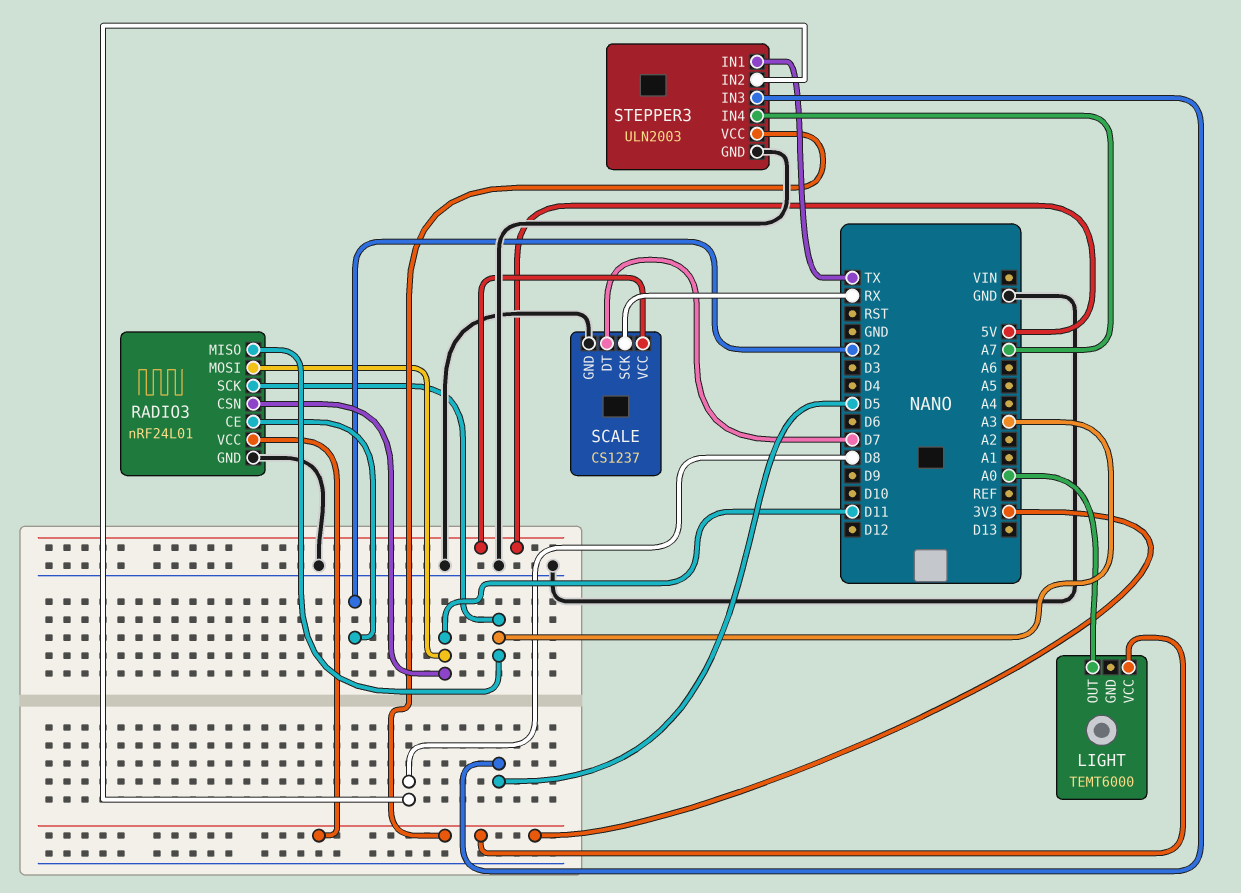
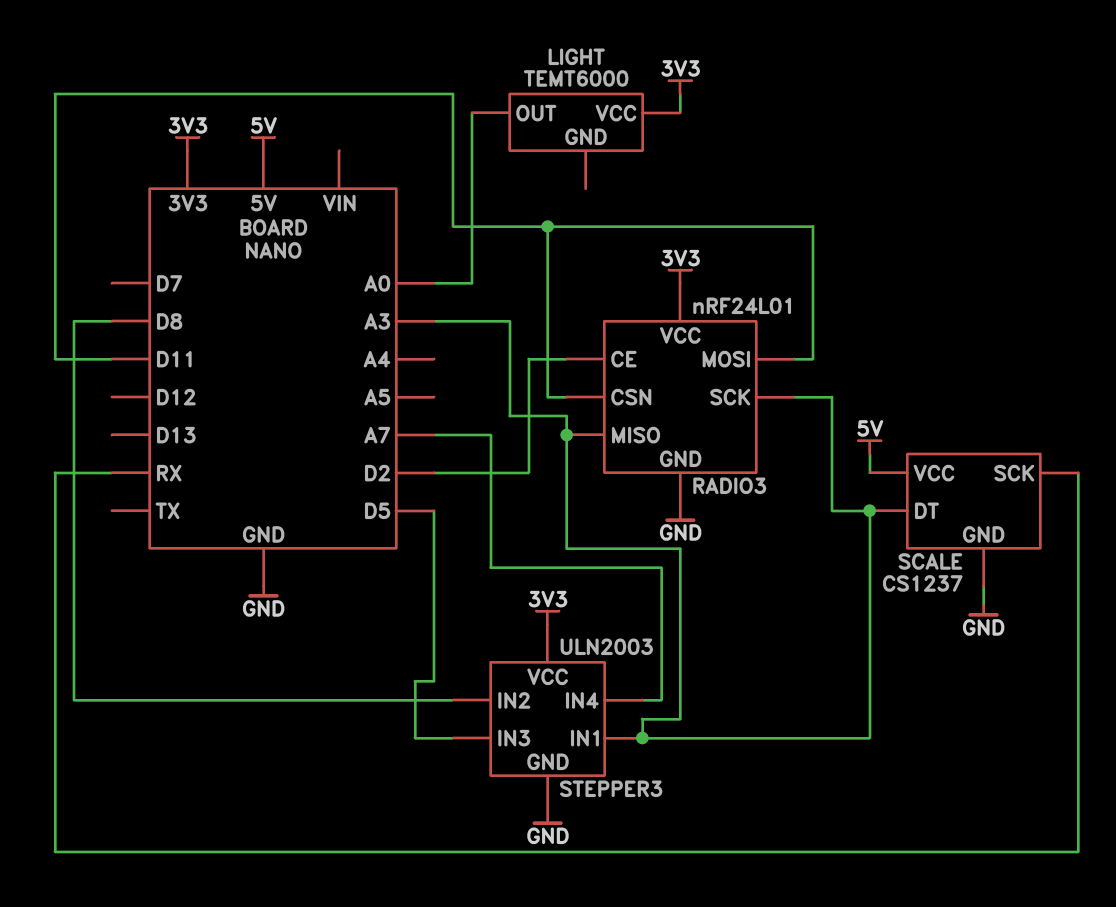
SCALE pin DT: D7 -> A3
STEPPER3 pin IN1: TX -> A3

